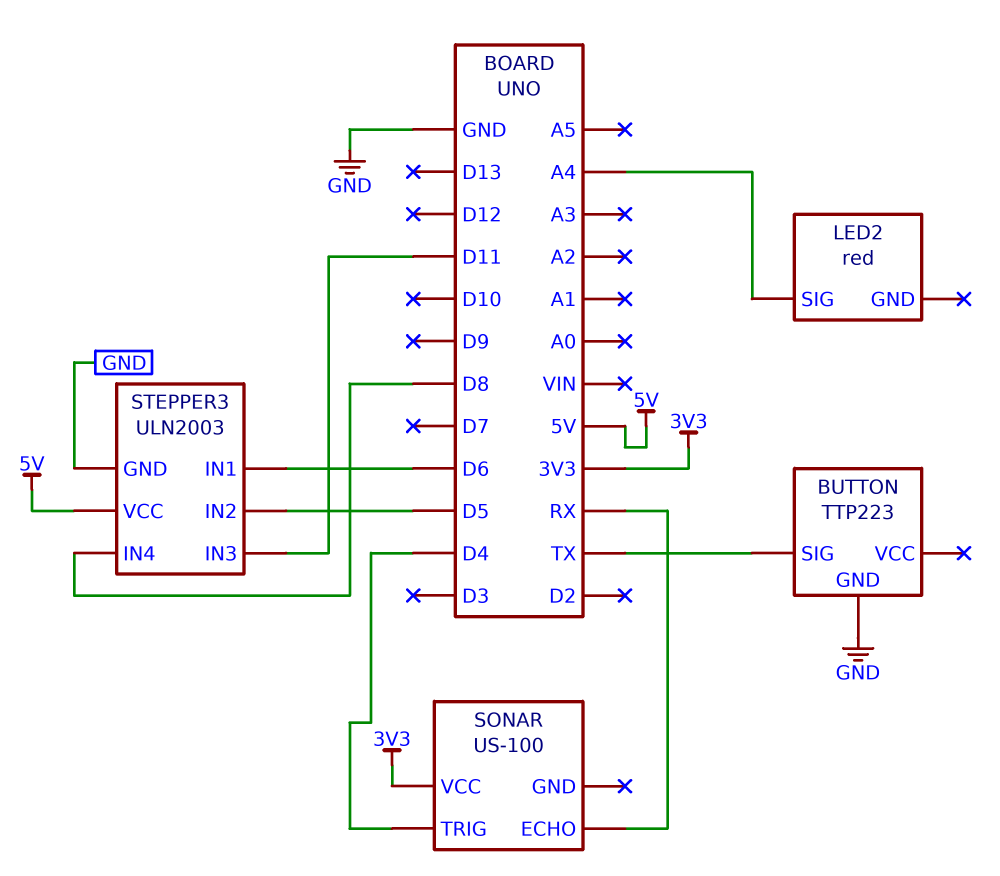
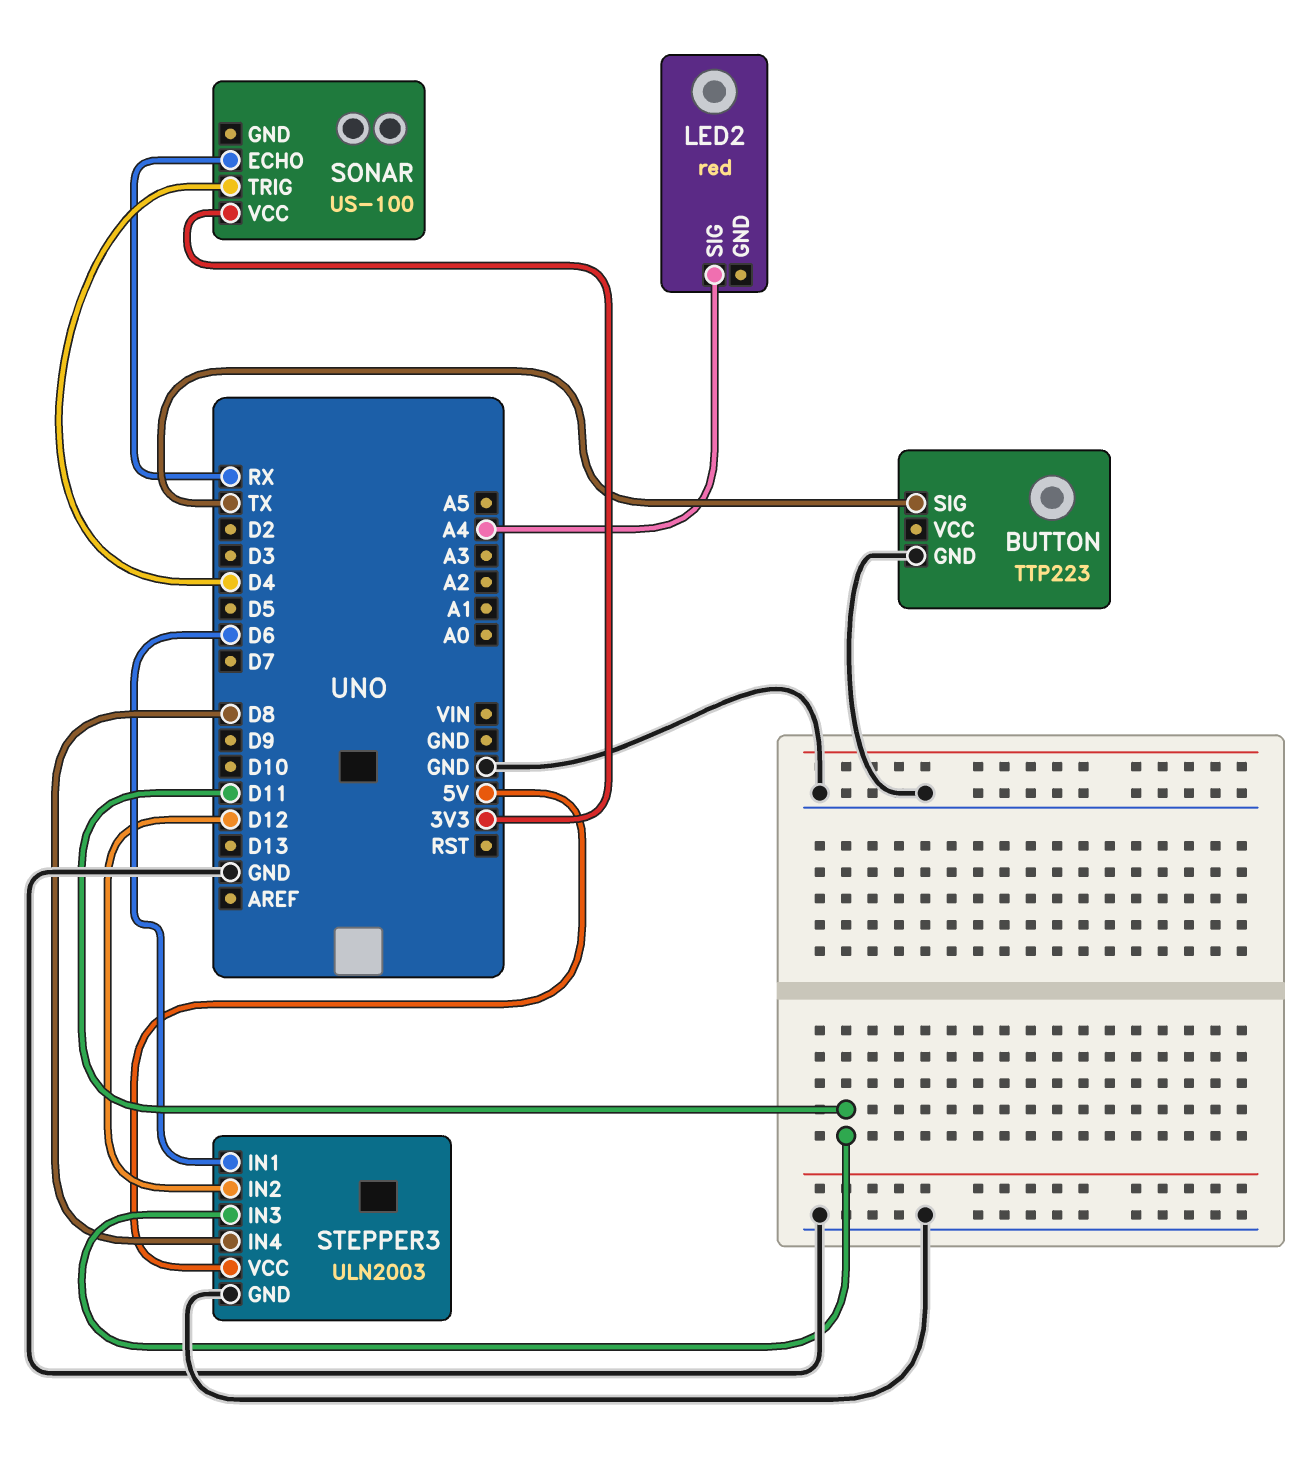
STEPPER3 pin IN2: D5 -> D12

